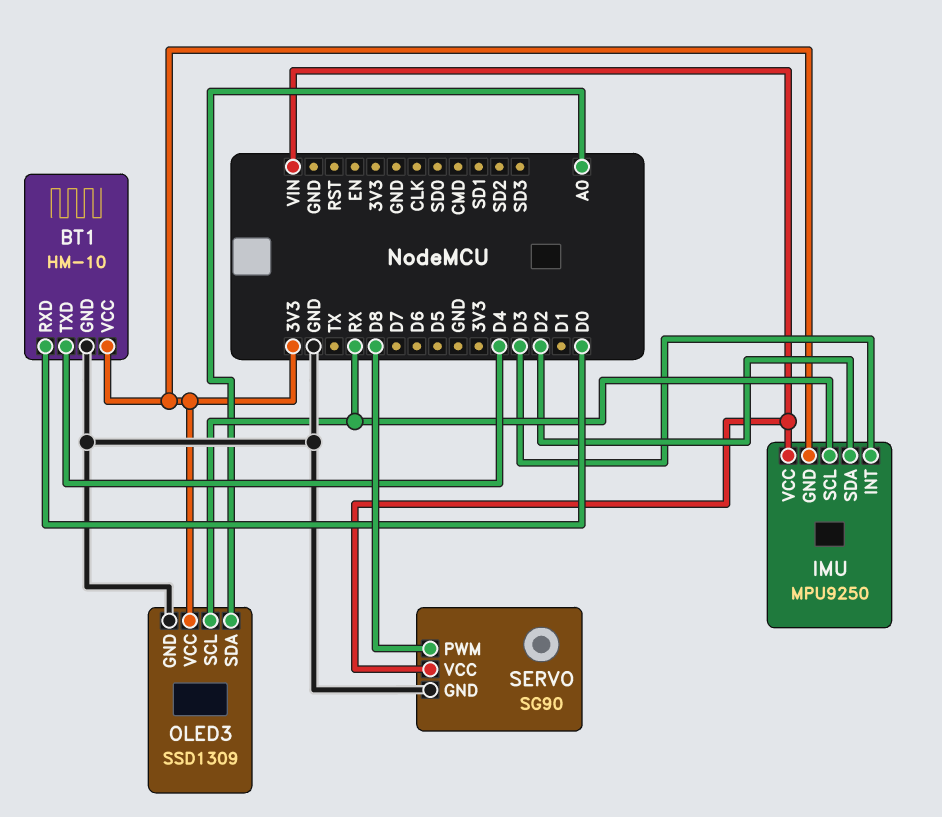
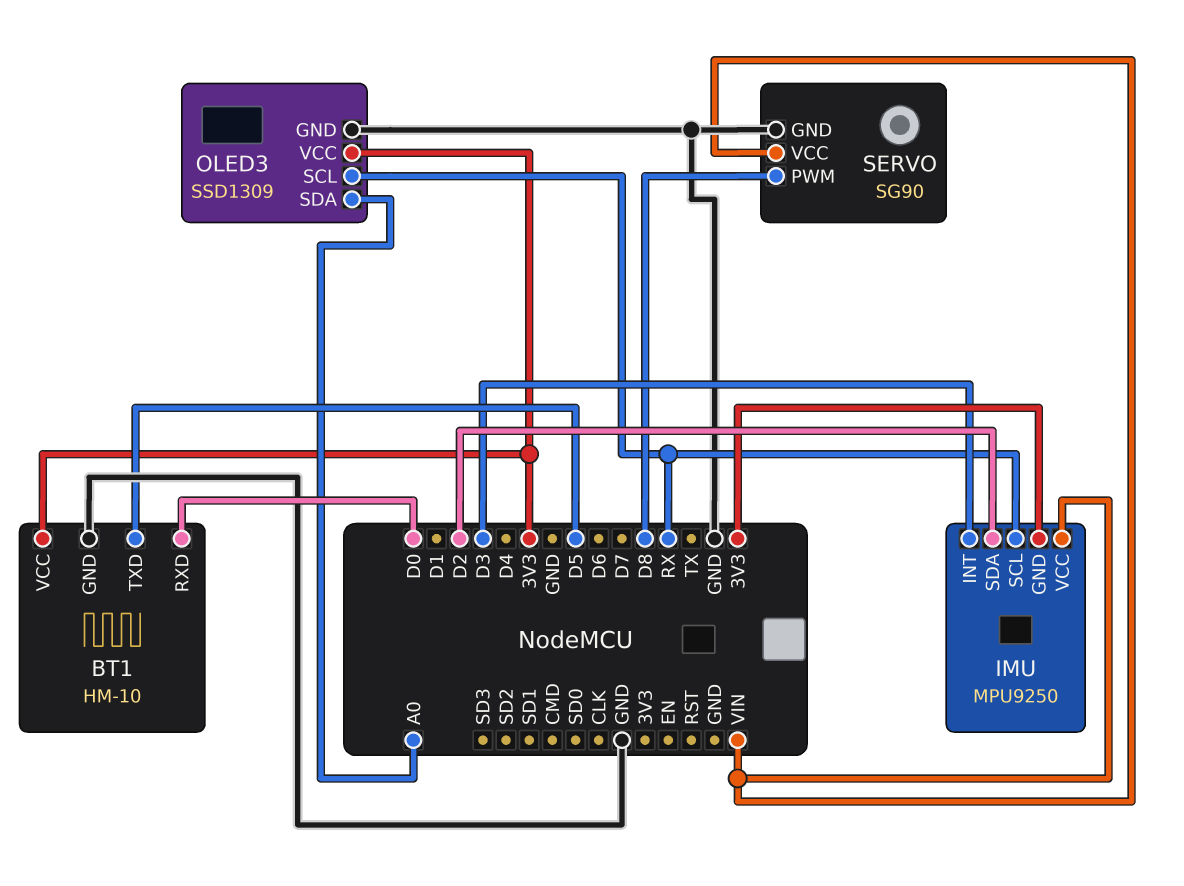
BT1 pin TXD: D4 -> D5

